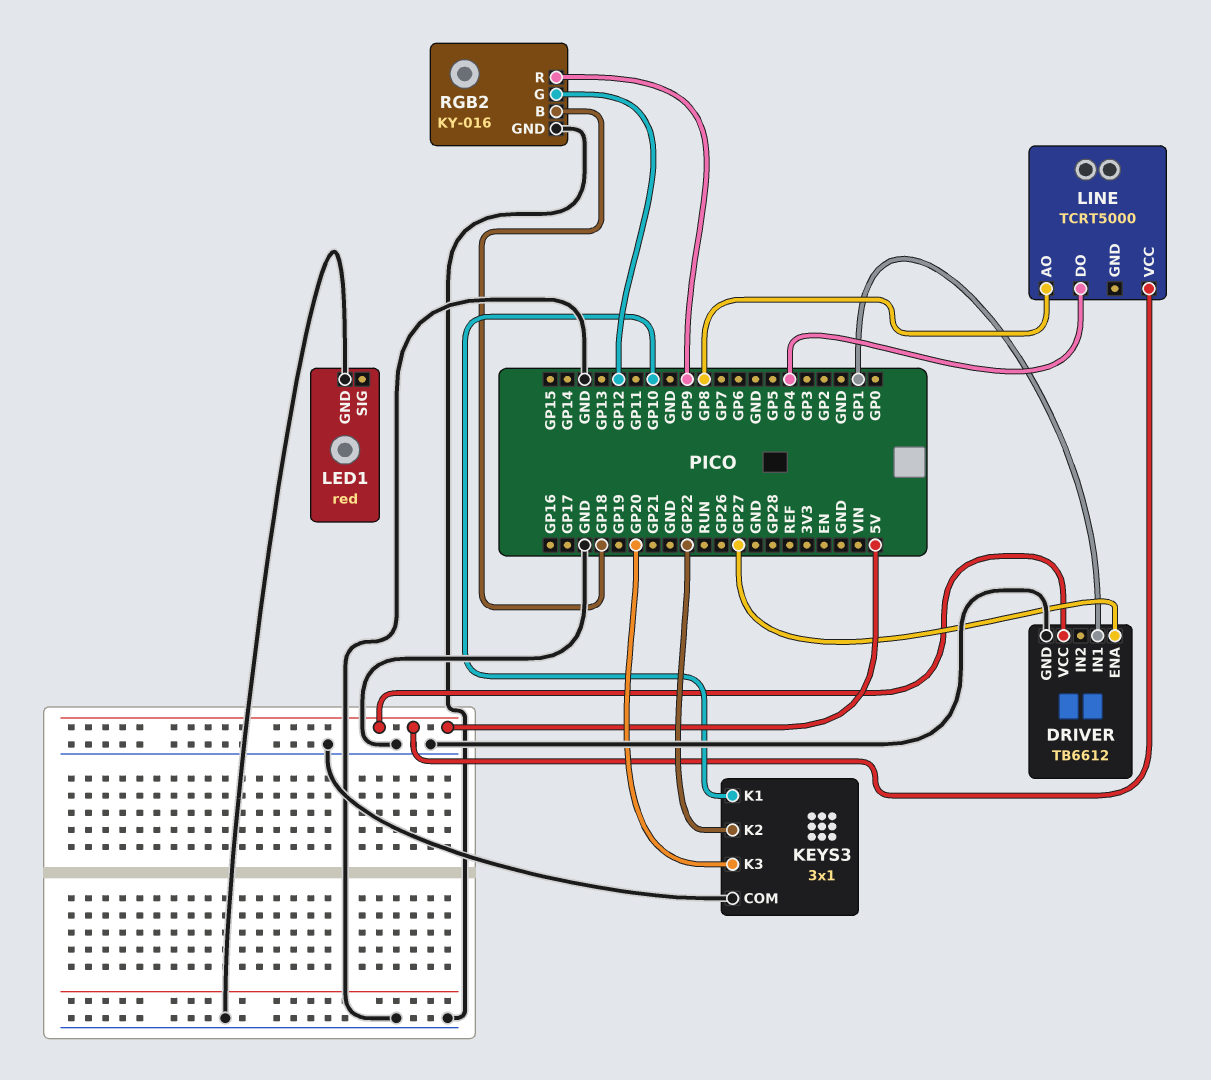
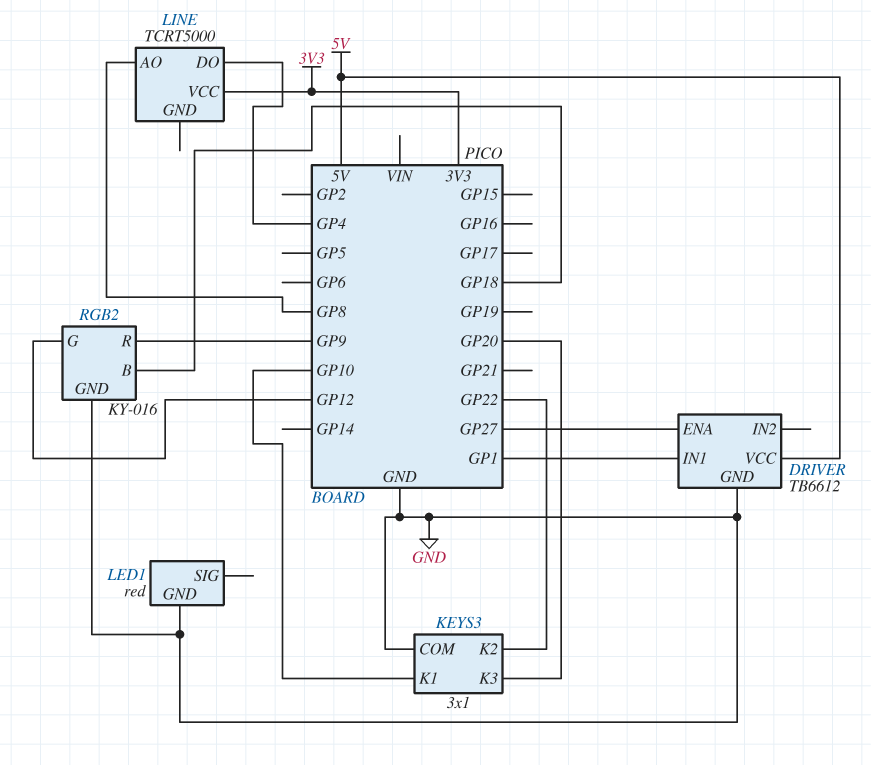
LINE pin VCC: 5V -> 3V3

